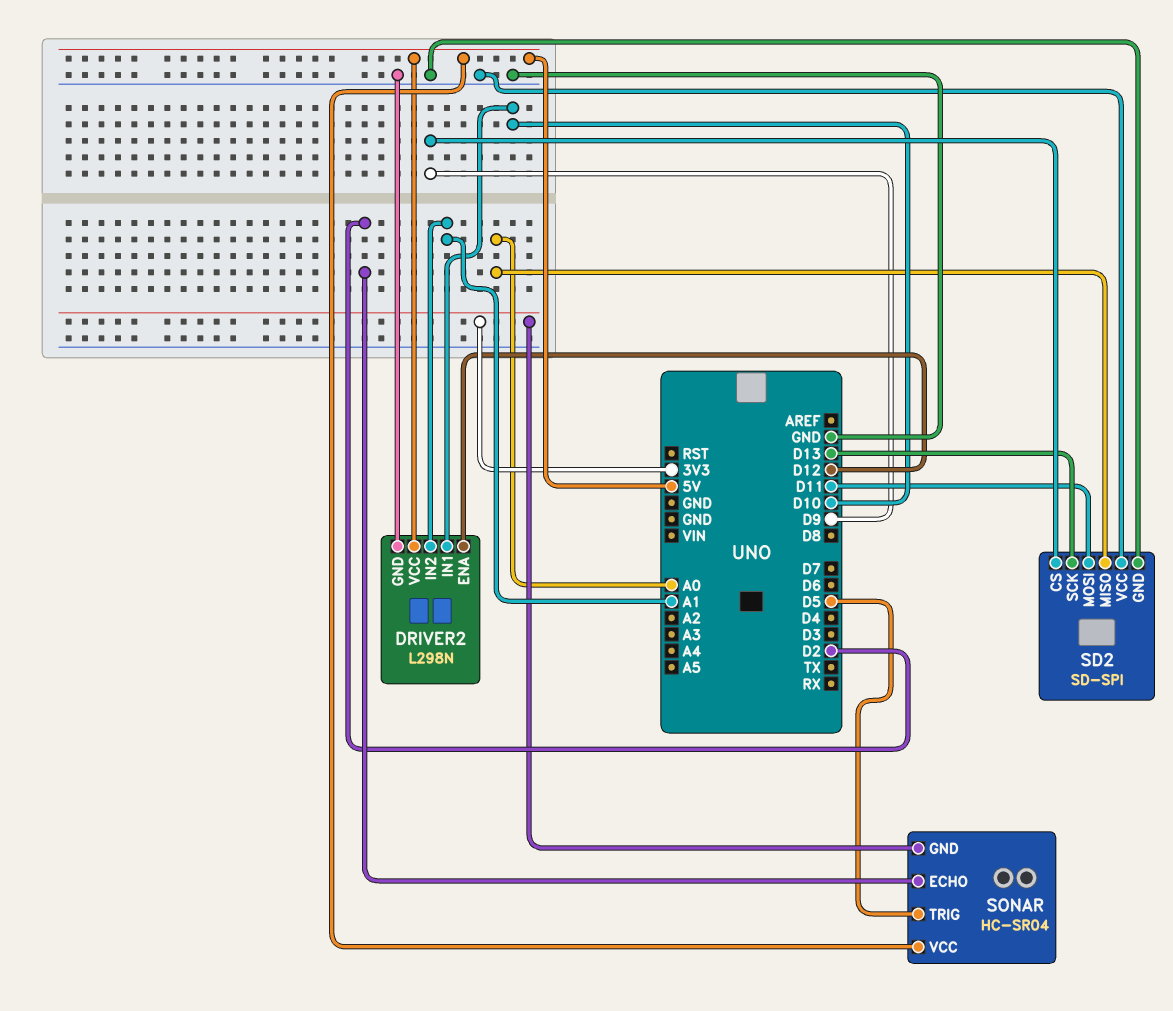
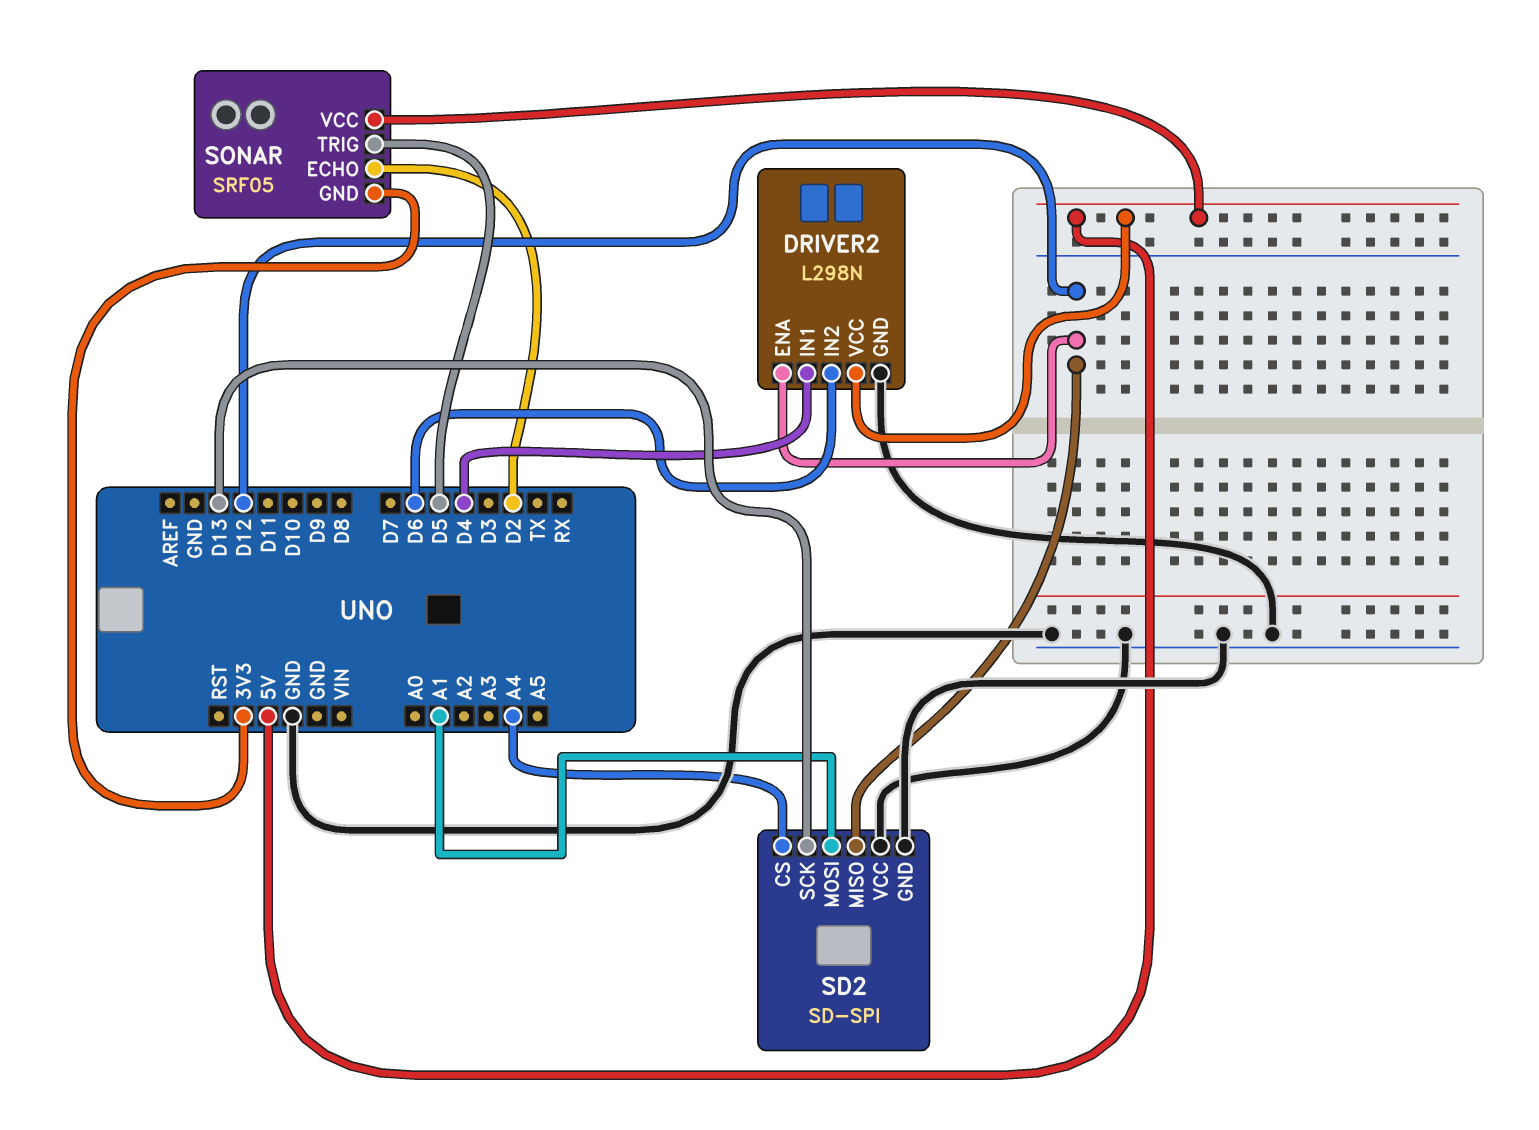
DRIVER2 pin IN1: D10 -> D4
DRIVER2 pin IN2: A1 -> D6
SD2 pin CS: D9 -> A4
SD2 pin MISO: A0 -> D12
SD2 pin MOSI: D11 -> A1
SONAR: HC-SR04 -> SRF05

